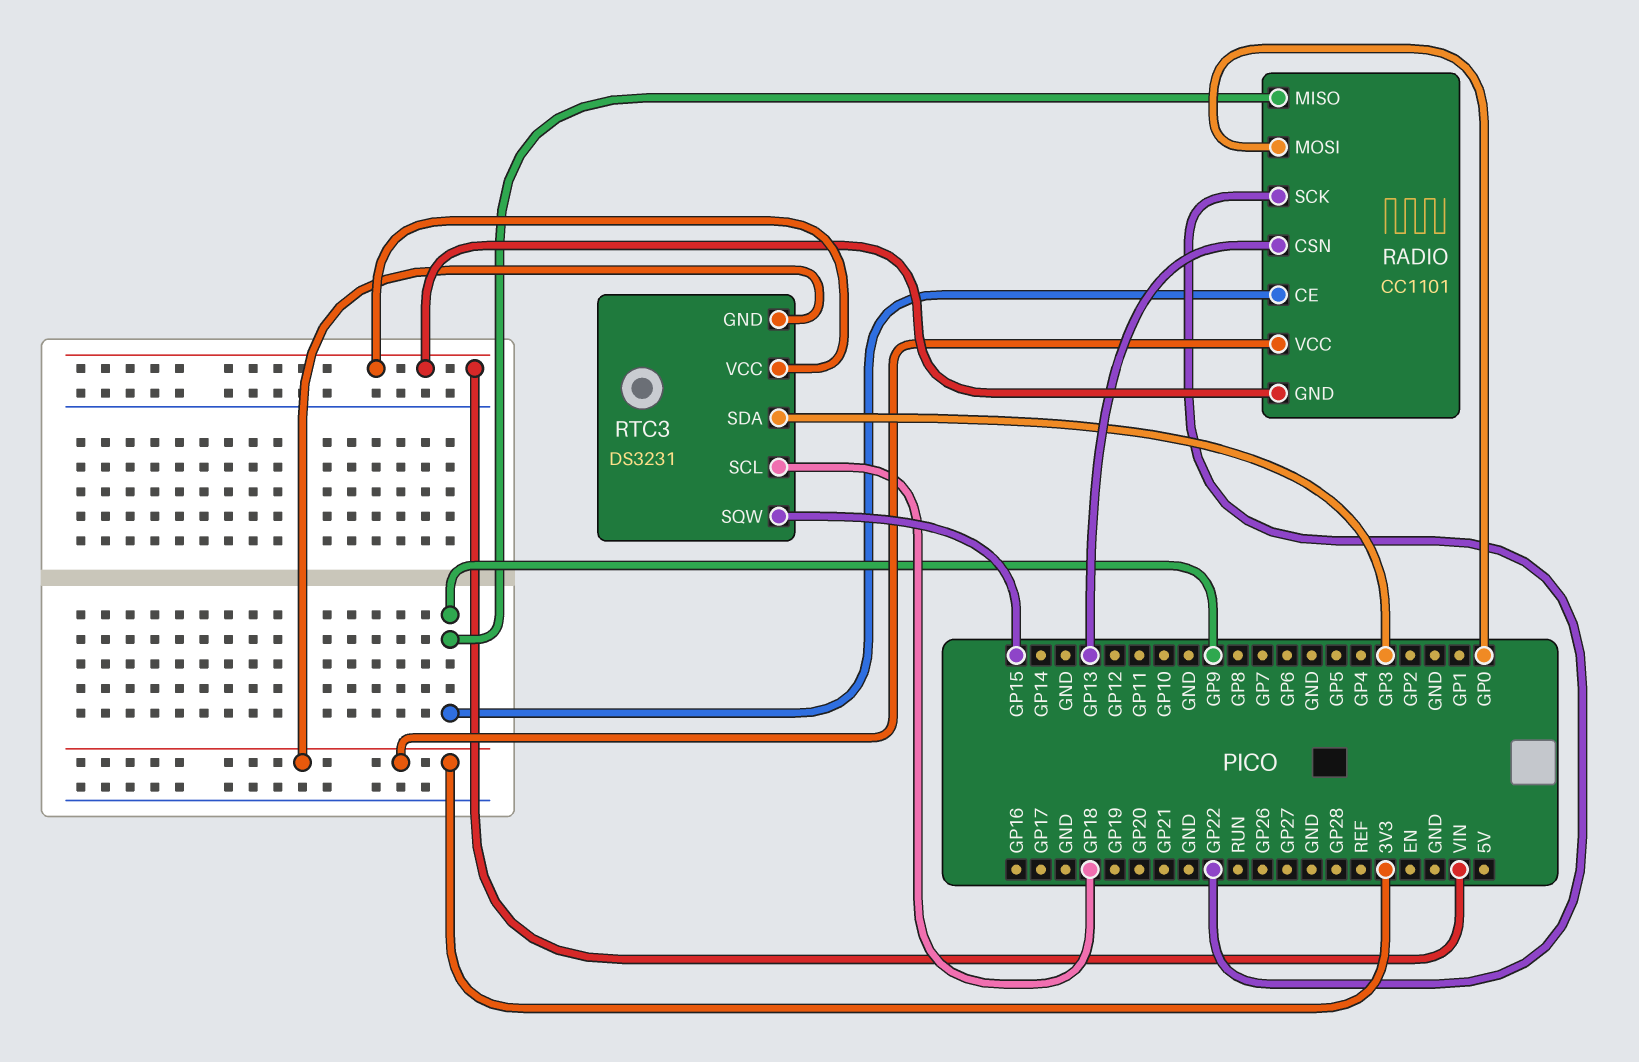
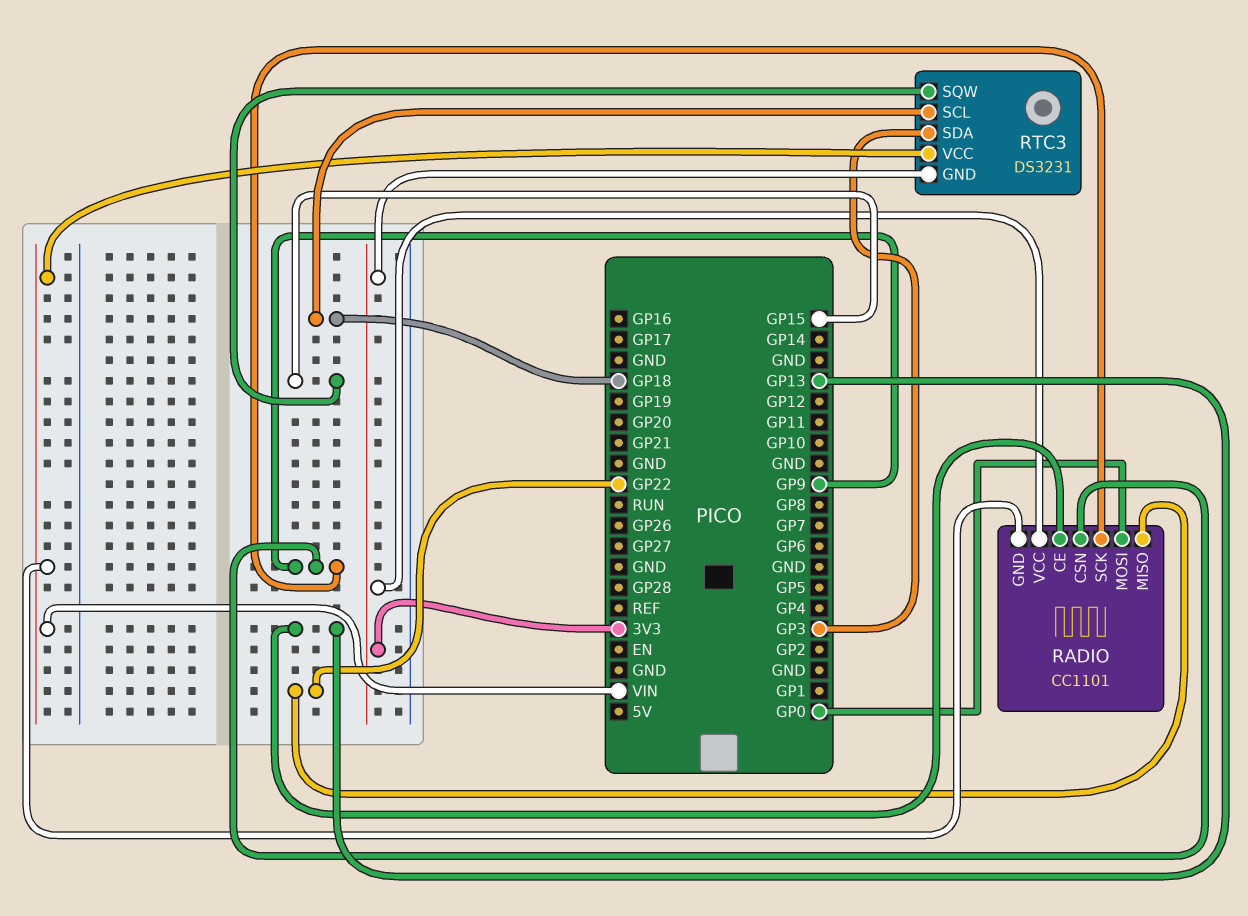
RADIO pin CE: GP9 -> GP13
RADIO pin CSN: GP13 -> GP9
RADIO pin MISO: GP9 -> GP22
RADIO pin SCK: GP22 -> GP9

